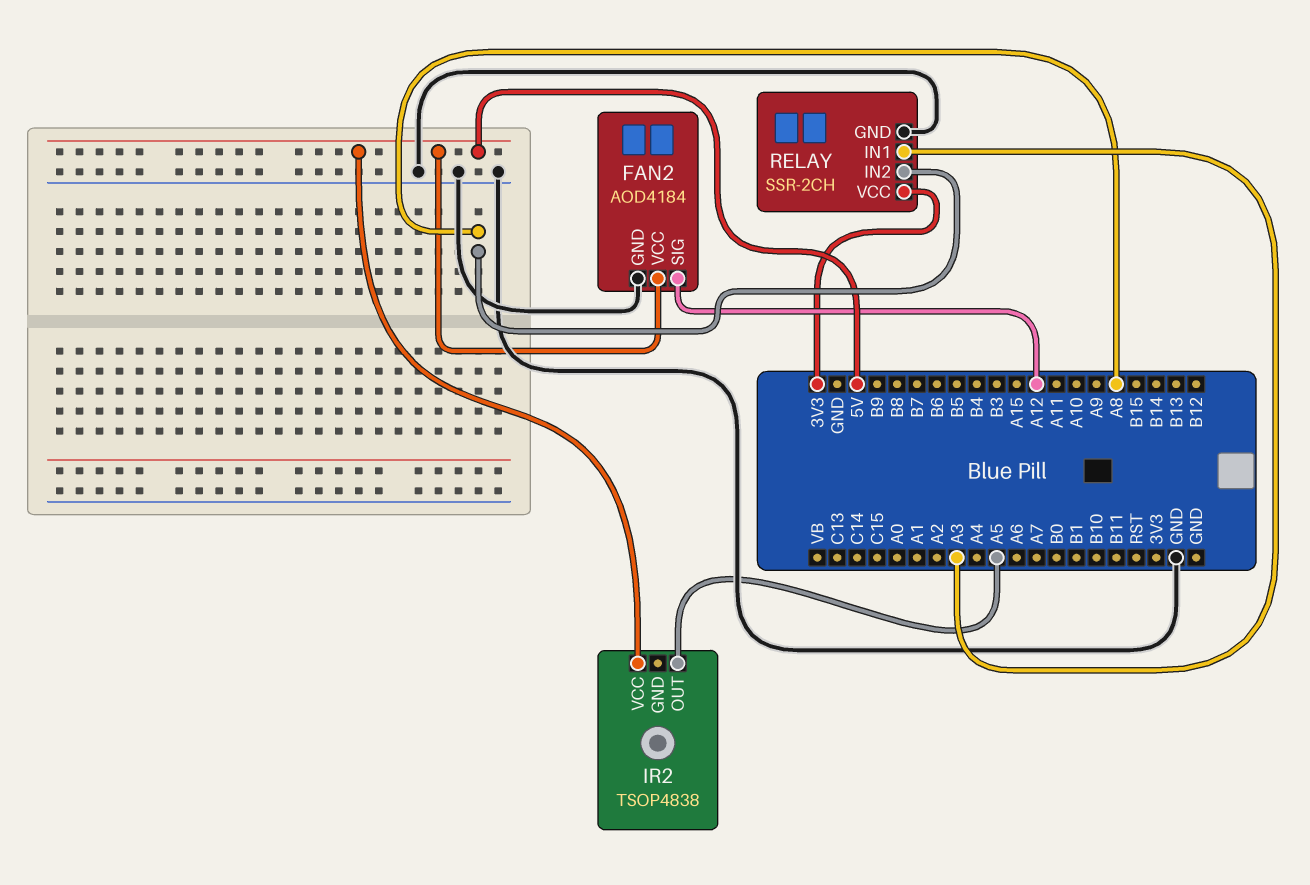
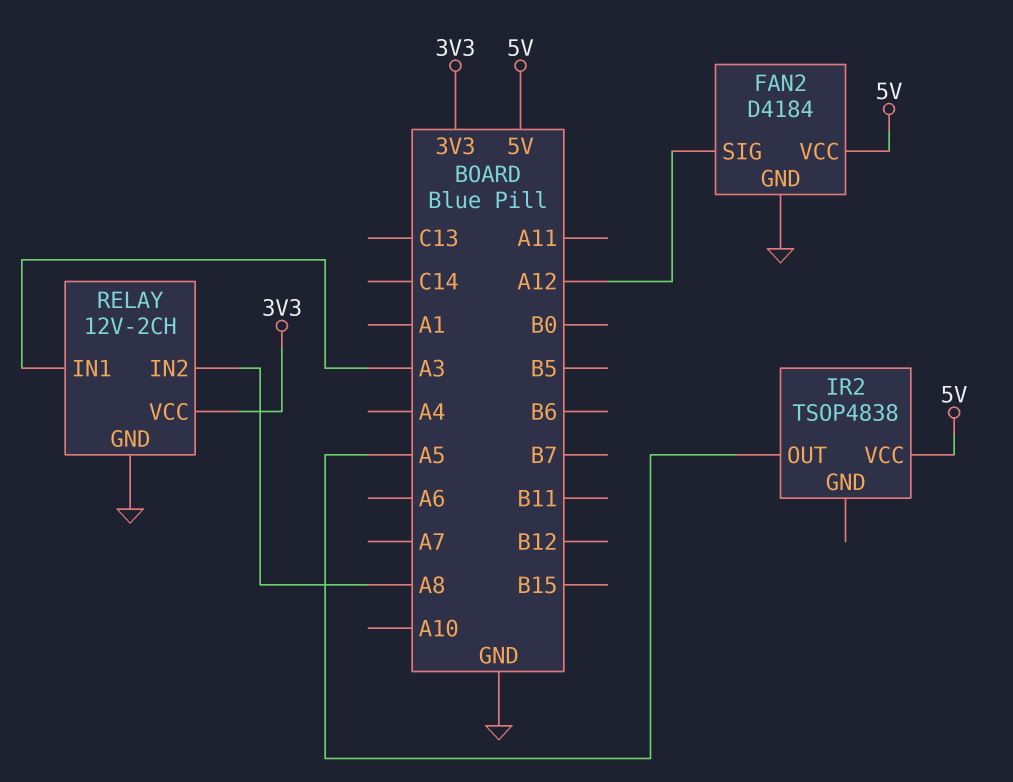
FAN2: AOD4184 -> D4184
RELAY: SSR-2CH -> 12V-2CH

